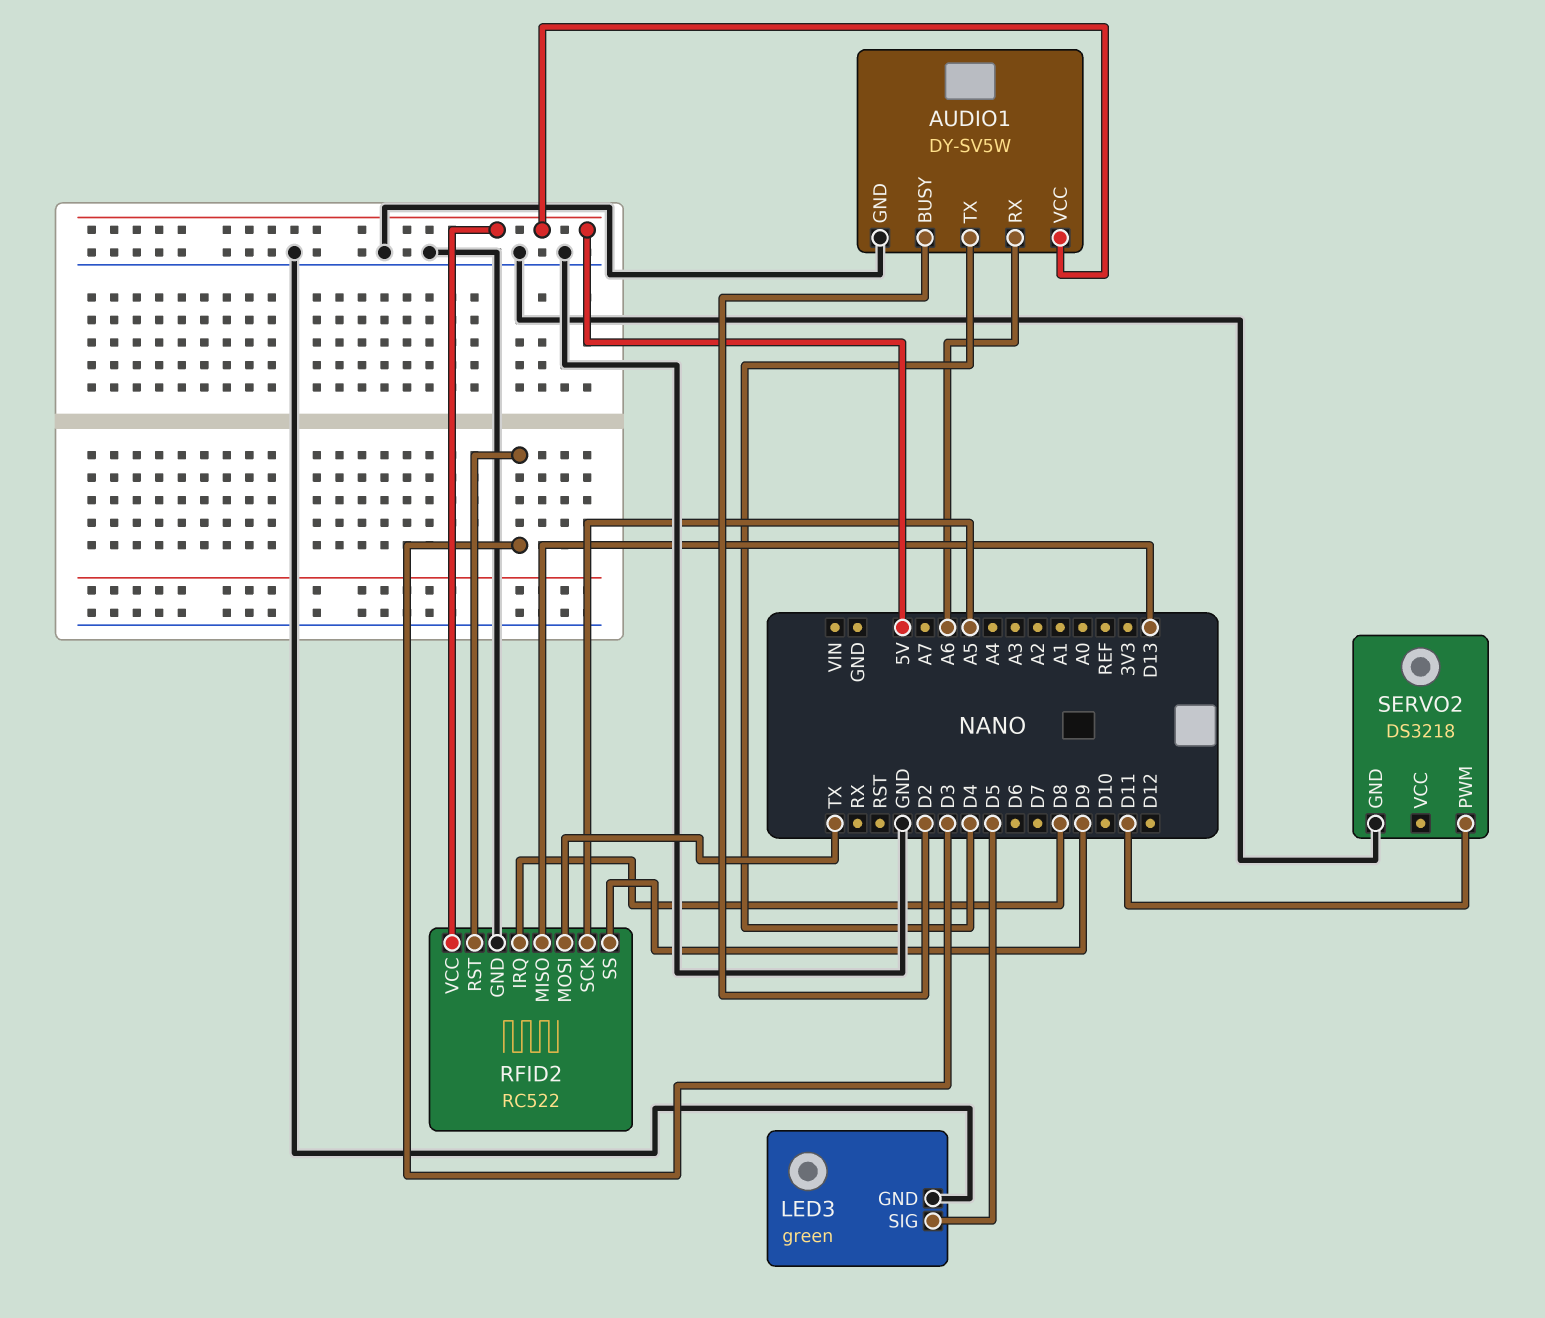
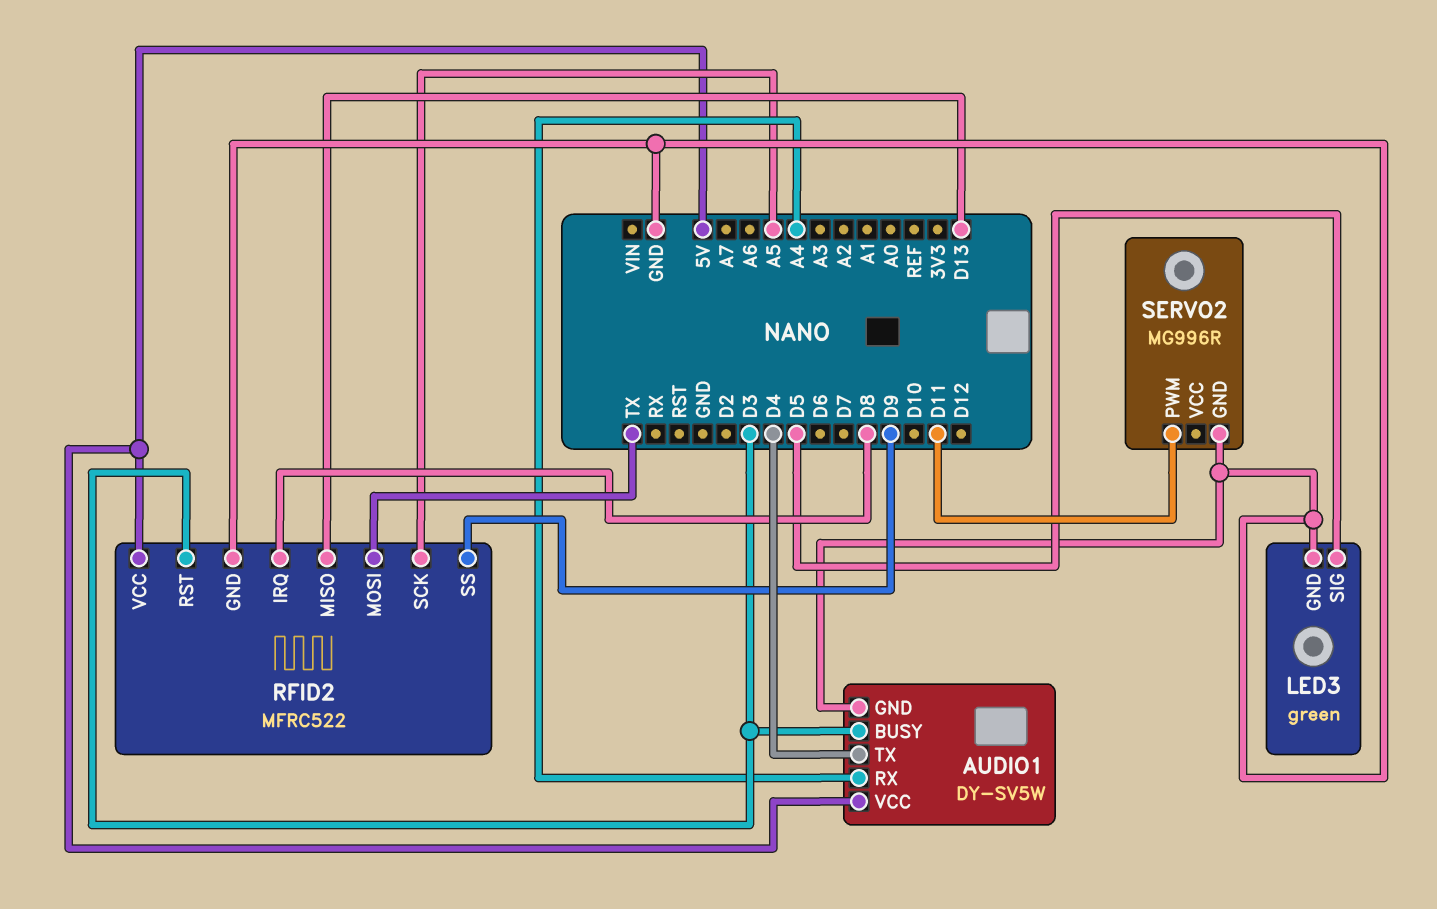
AUDIO1 pin BUSY: D2 -> D3
AUDIO1 pin RX: A6 -> A4
RFID2: RC522 -> MFRC522
SERVO2: DS3218 -> MG996R

